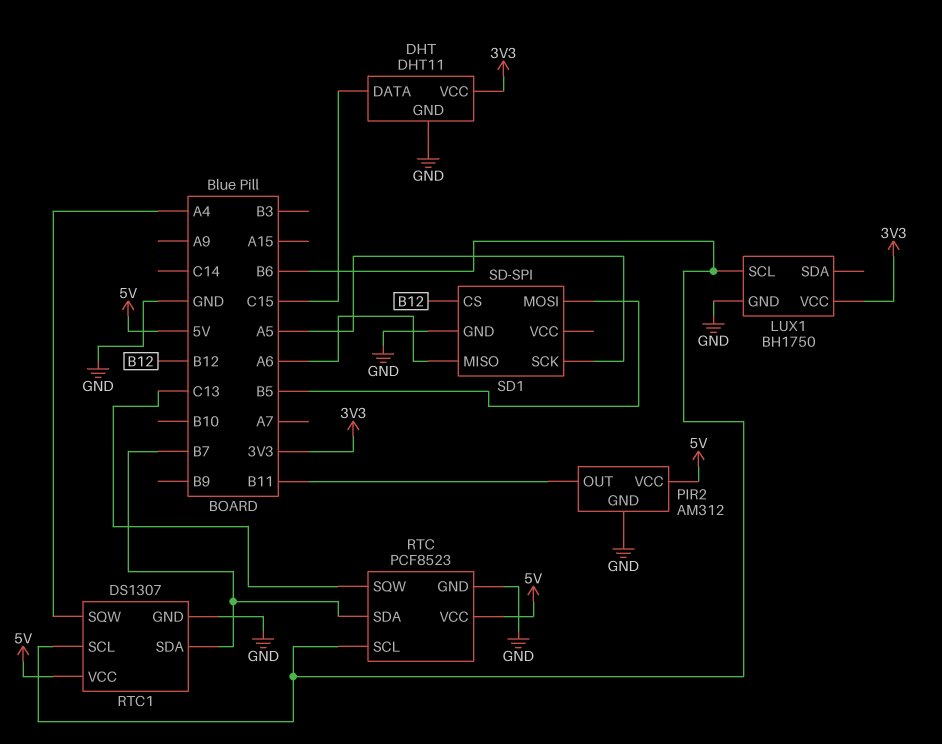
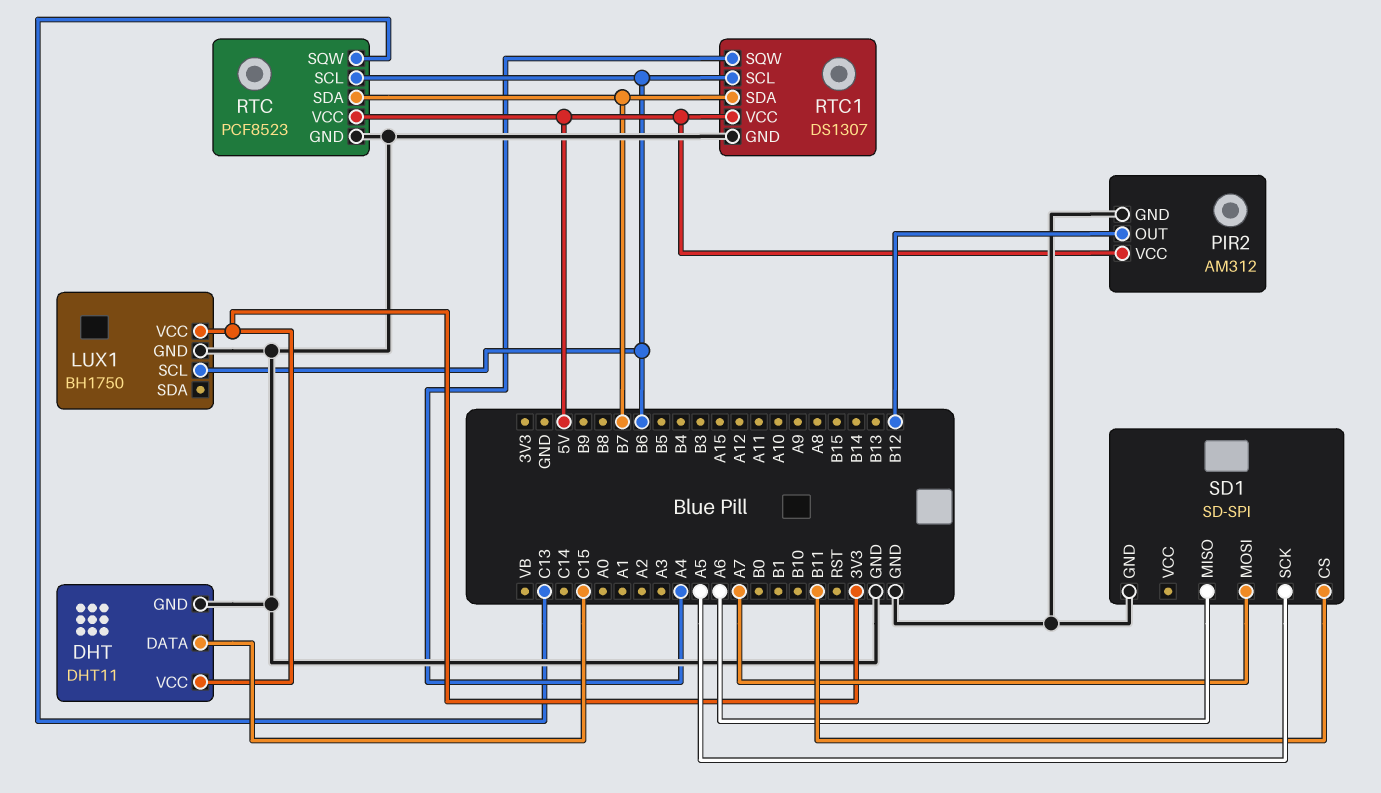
PIR2 pin OUT: B11 -> B12
SD1 pin CS: B12 -> B11
SD1 pin MOSI: B5 -> A7

